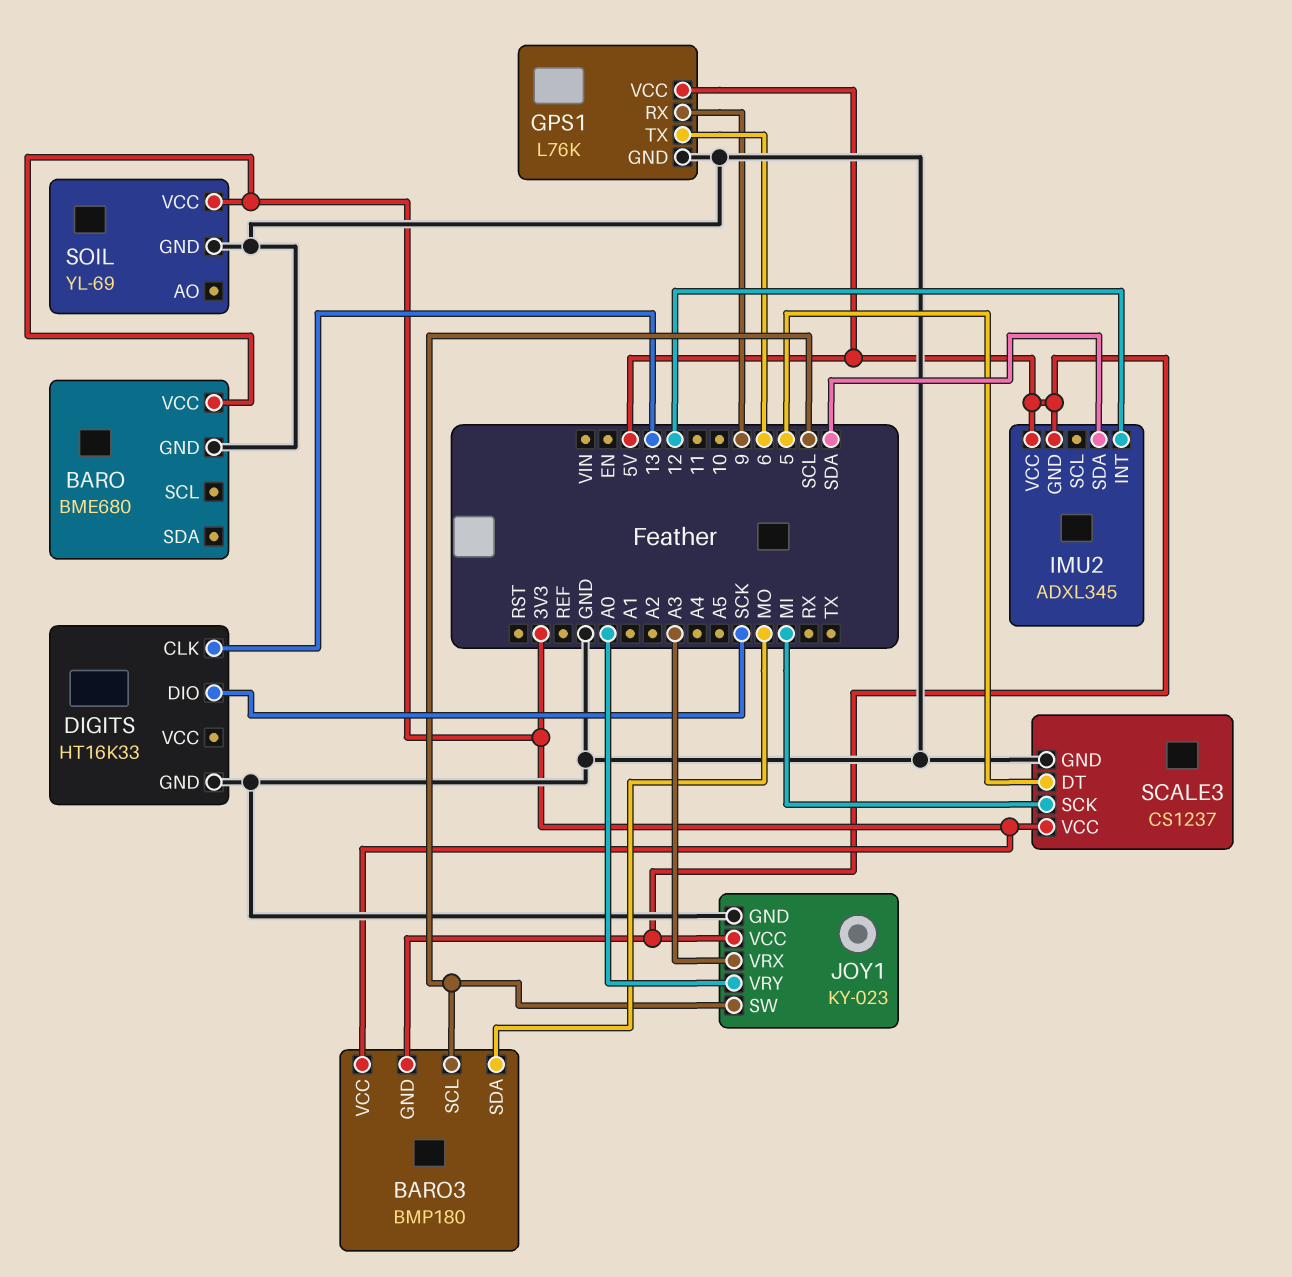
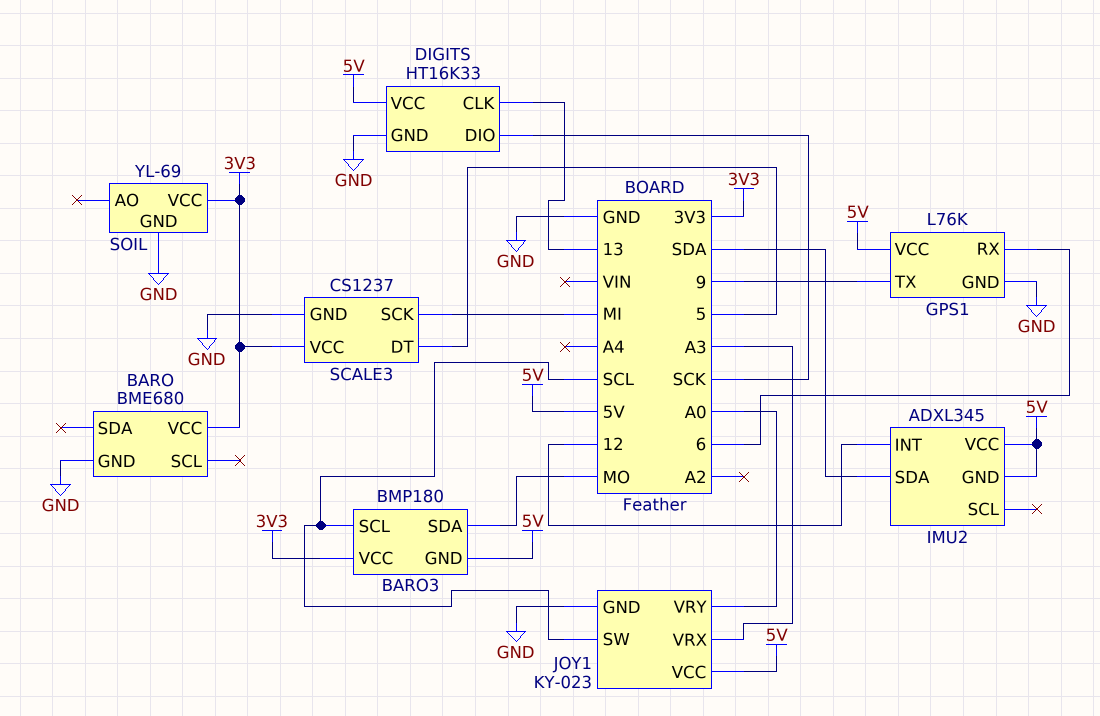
DIGITS pin VCC: none -> 5V
GPS1 pin RX: 9 -> 6
GPS1 pin TX: 6 -> 9

